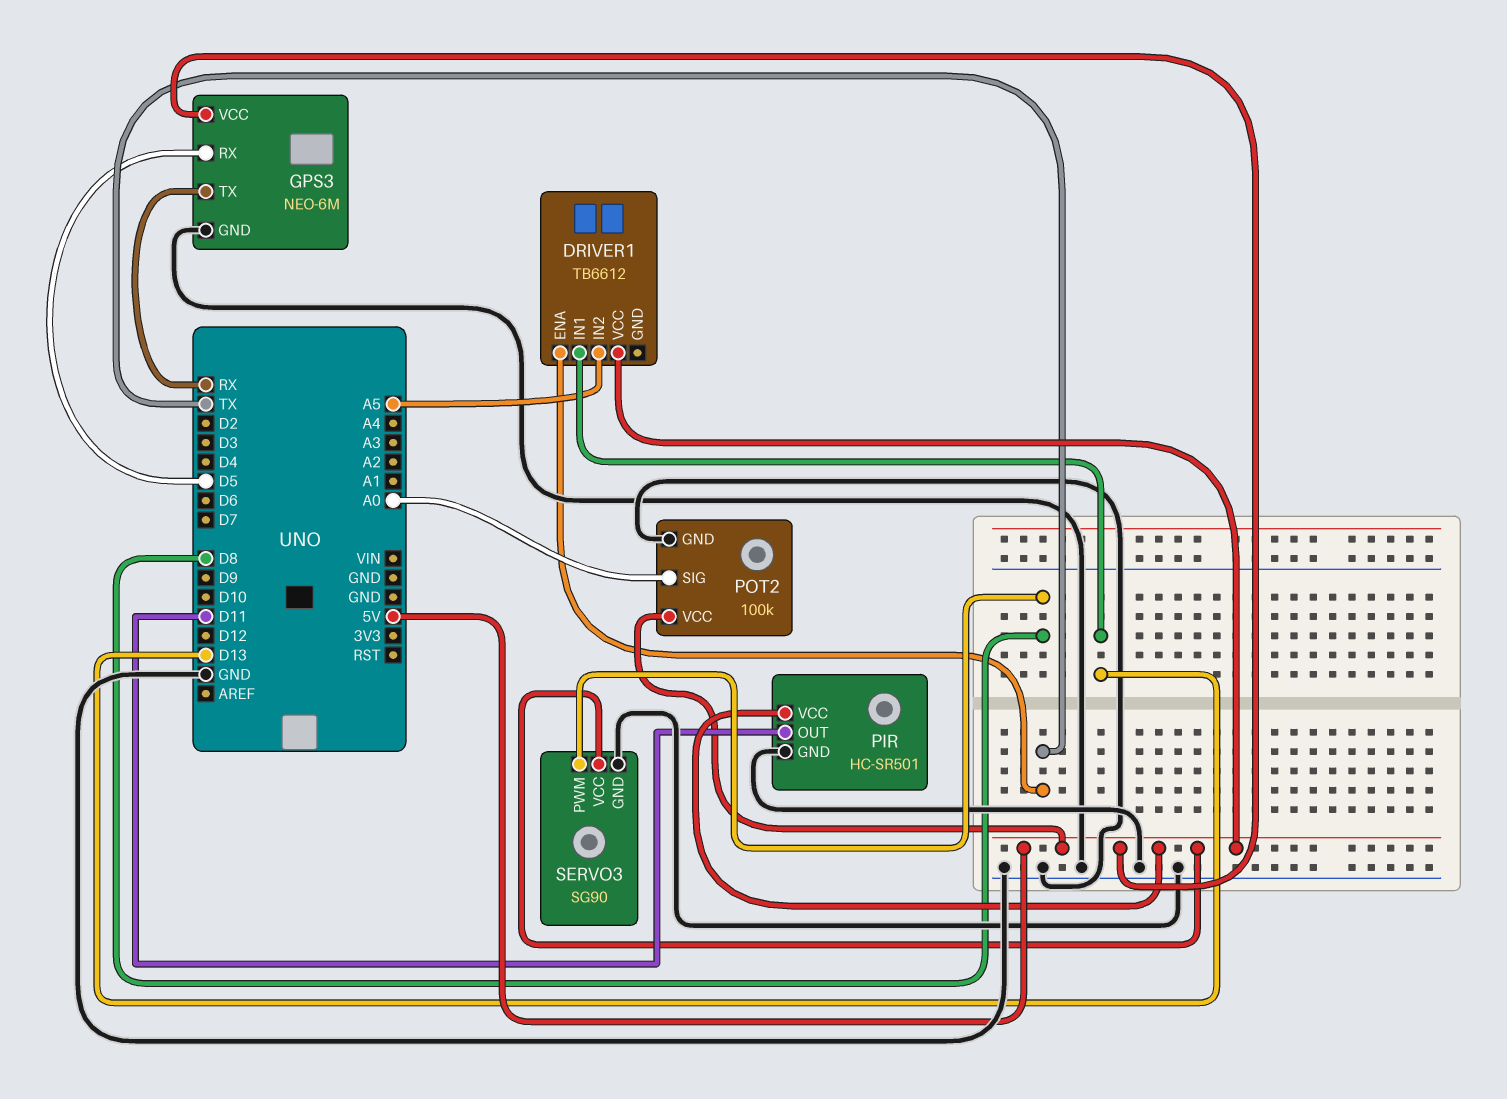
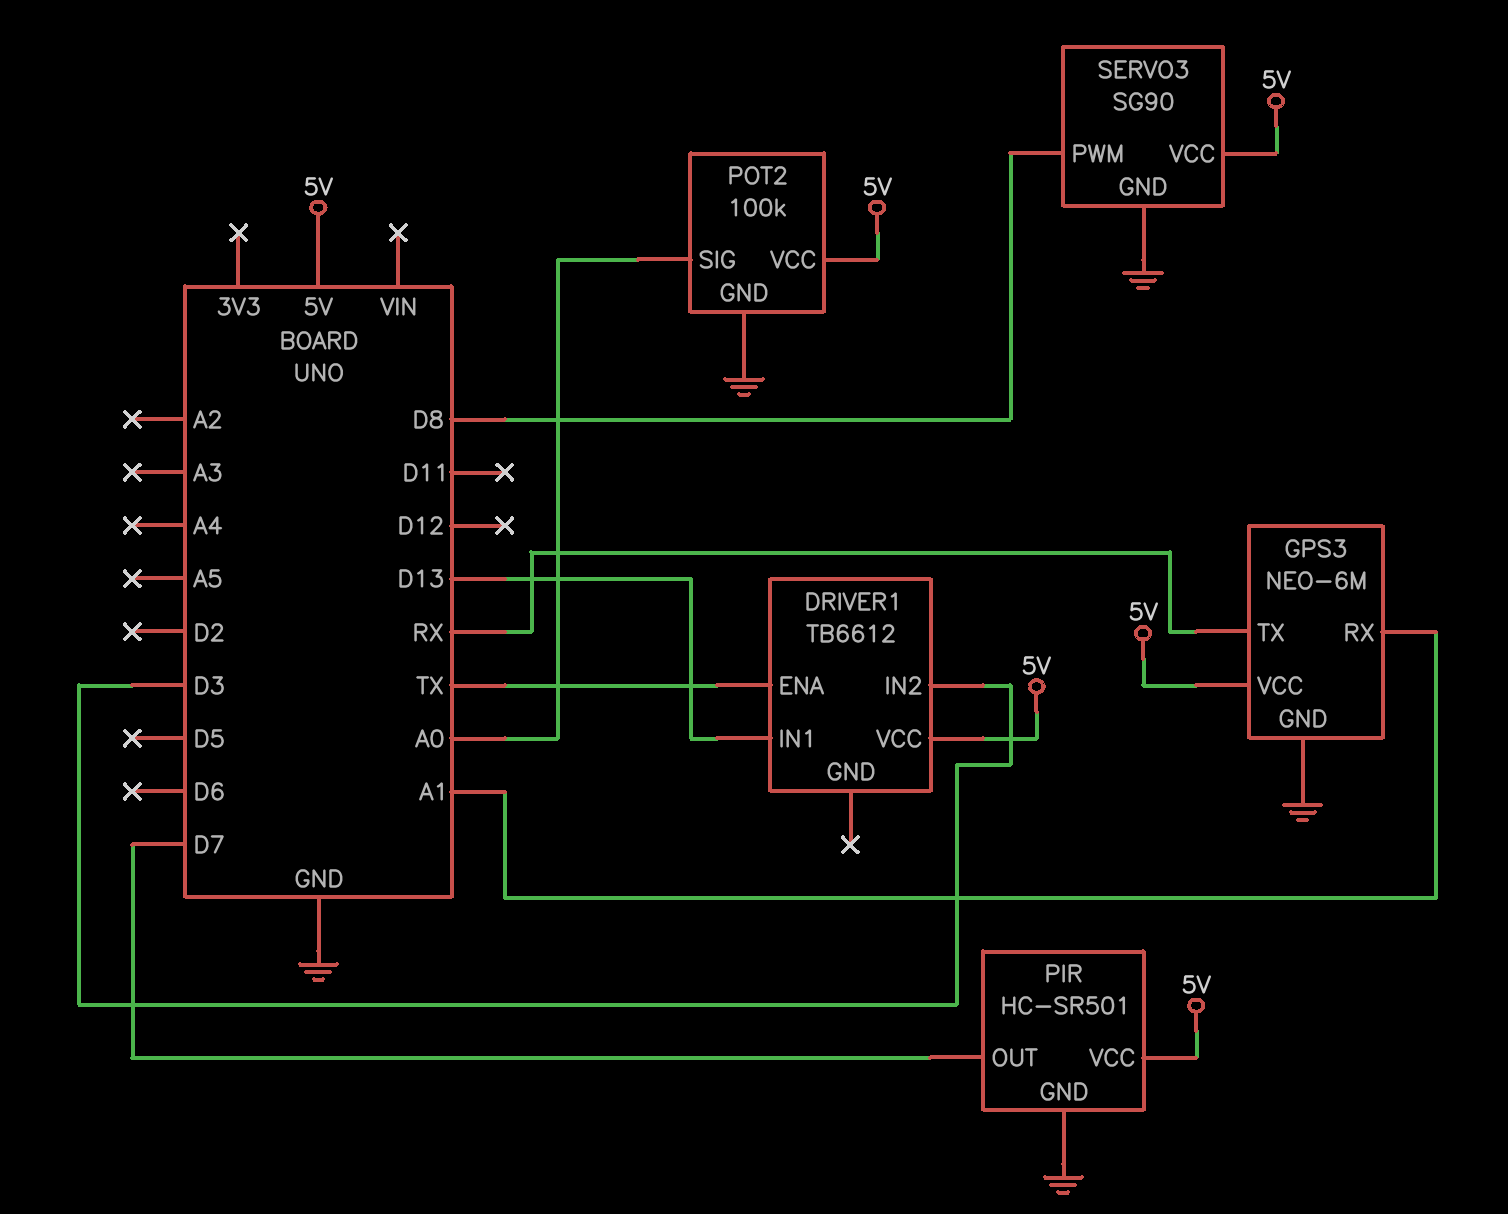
DRIVER1 pin IN2: A5 -> D3
GPS3 pin RX: D5 -> A1
PIR pin OUT: D11 -> D7

